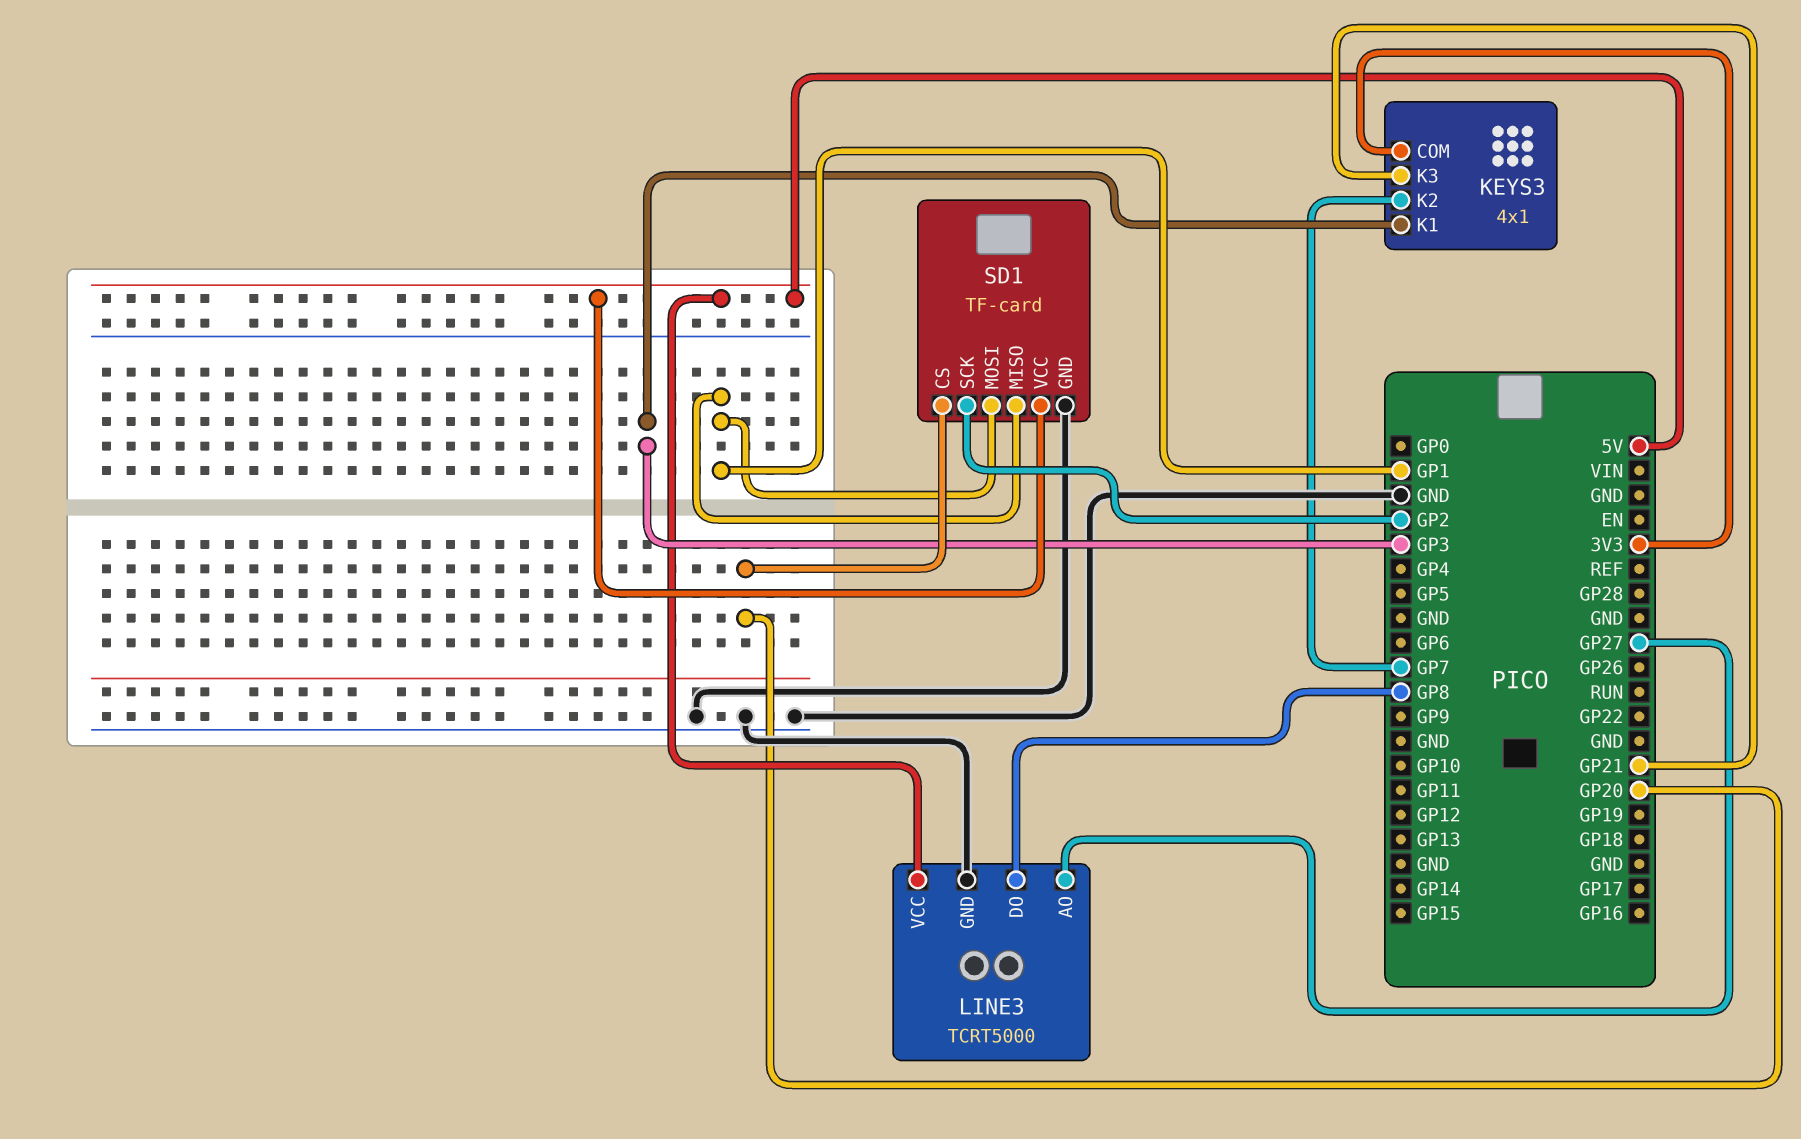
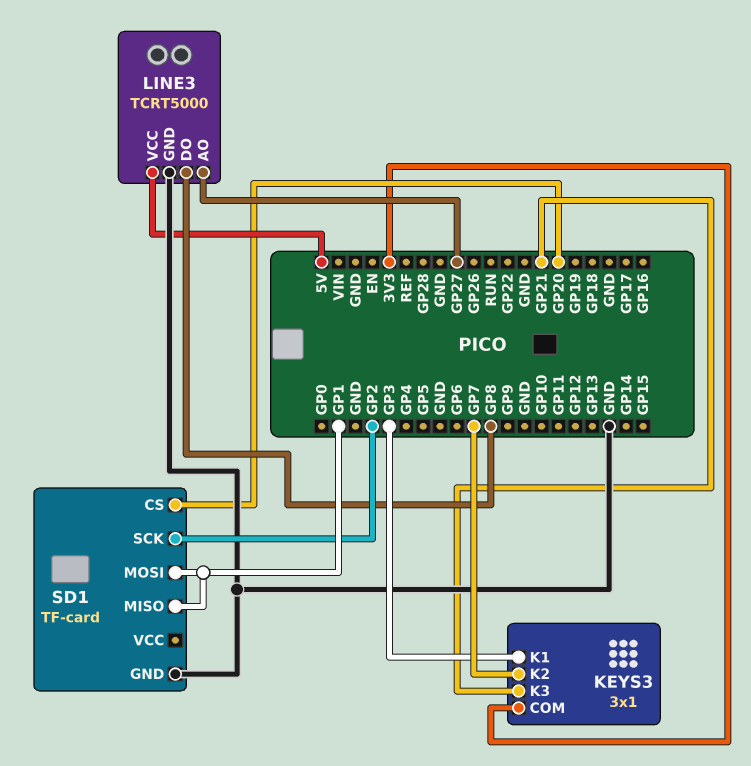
KEYS3: 4x1 -> 3x1
SD1 pin VCC: 5V -> none

